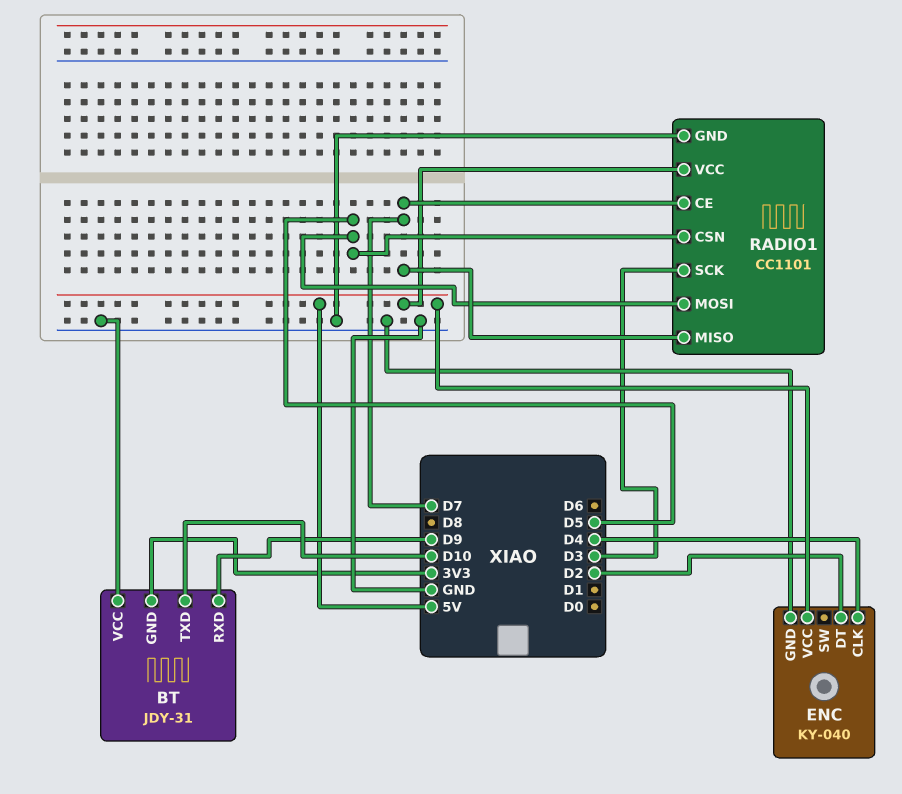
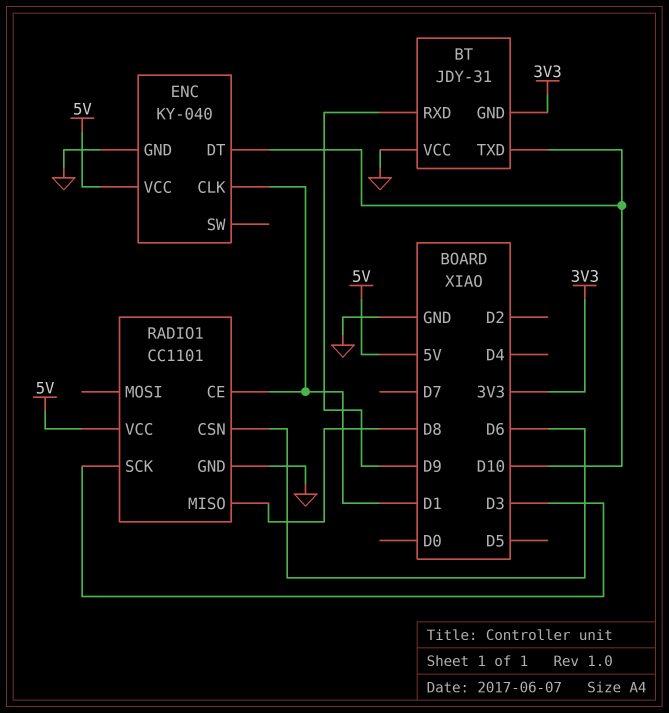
ENC pin CLK: D4 -> D1
ENC pin DT: D2 -> D10
RADIO1 pin CE: D7 -> D1
RADIO1 pin CSN: D5 -> D6
RADIO1 pin MISO: D7 -> D8
RADIO1 pin MOSI: D5 -> none

